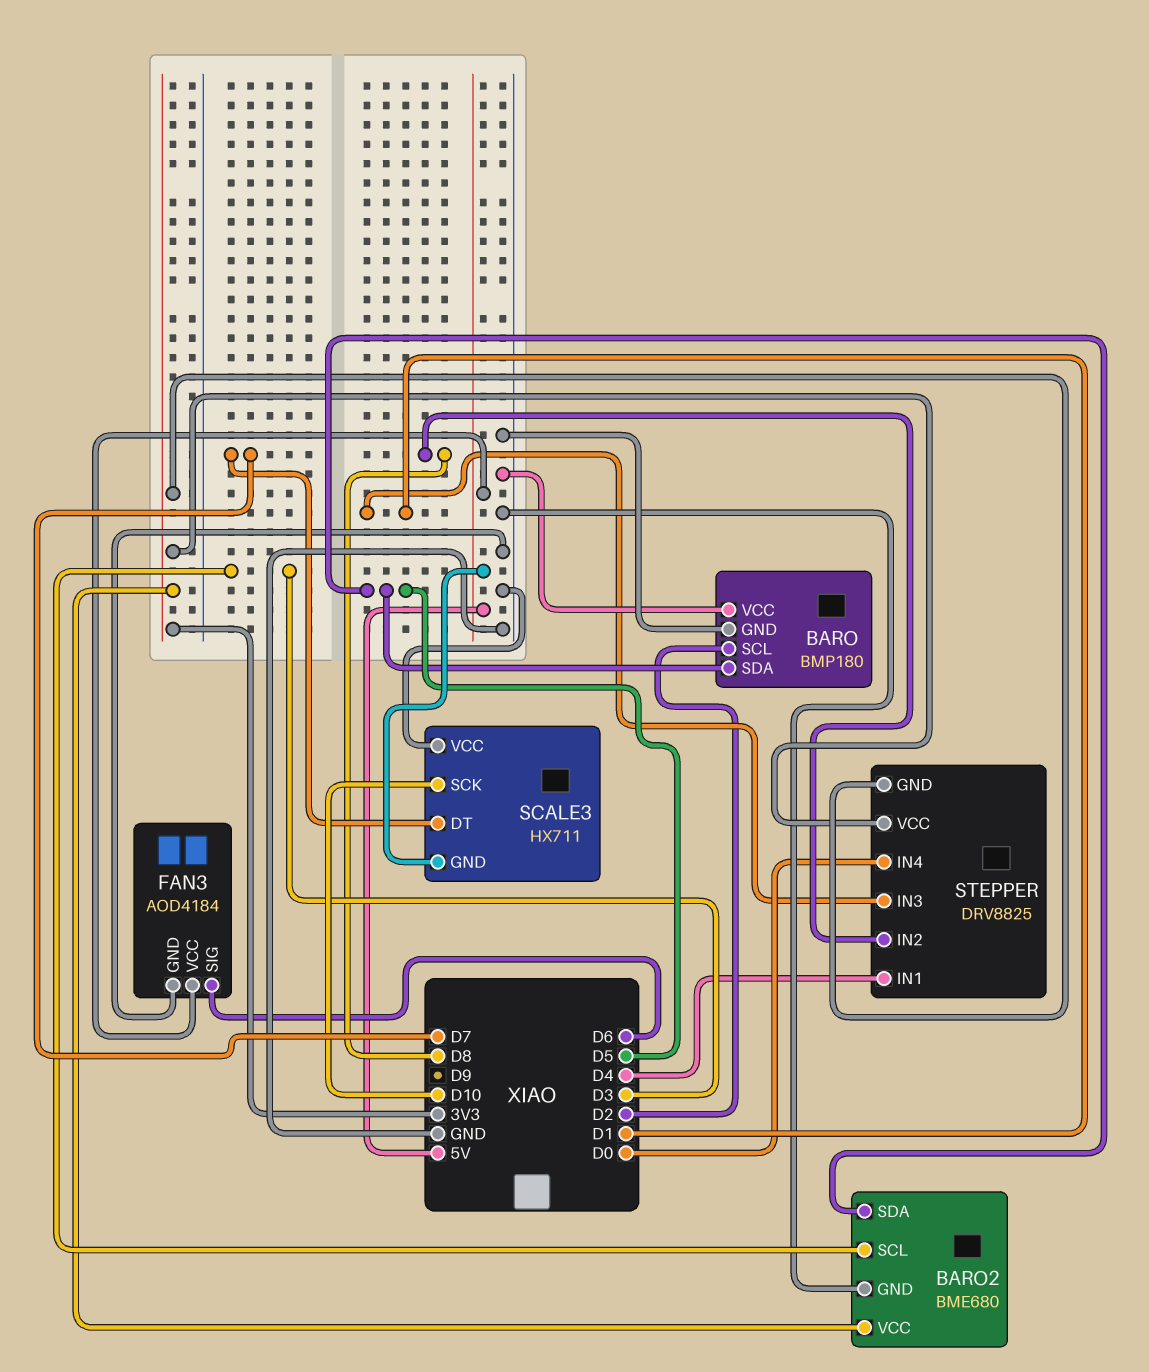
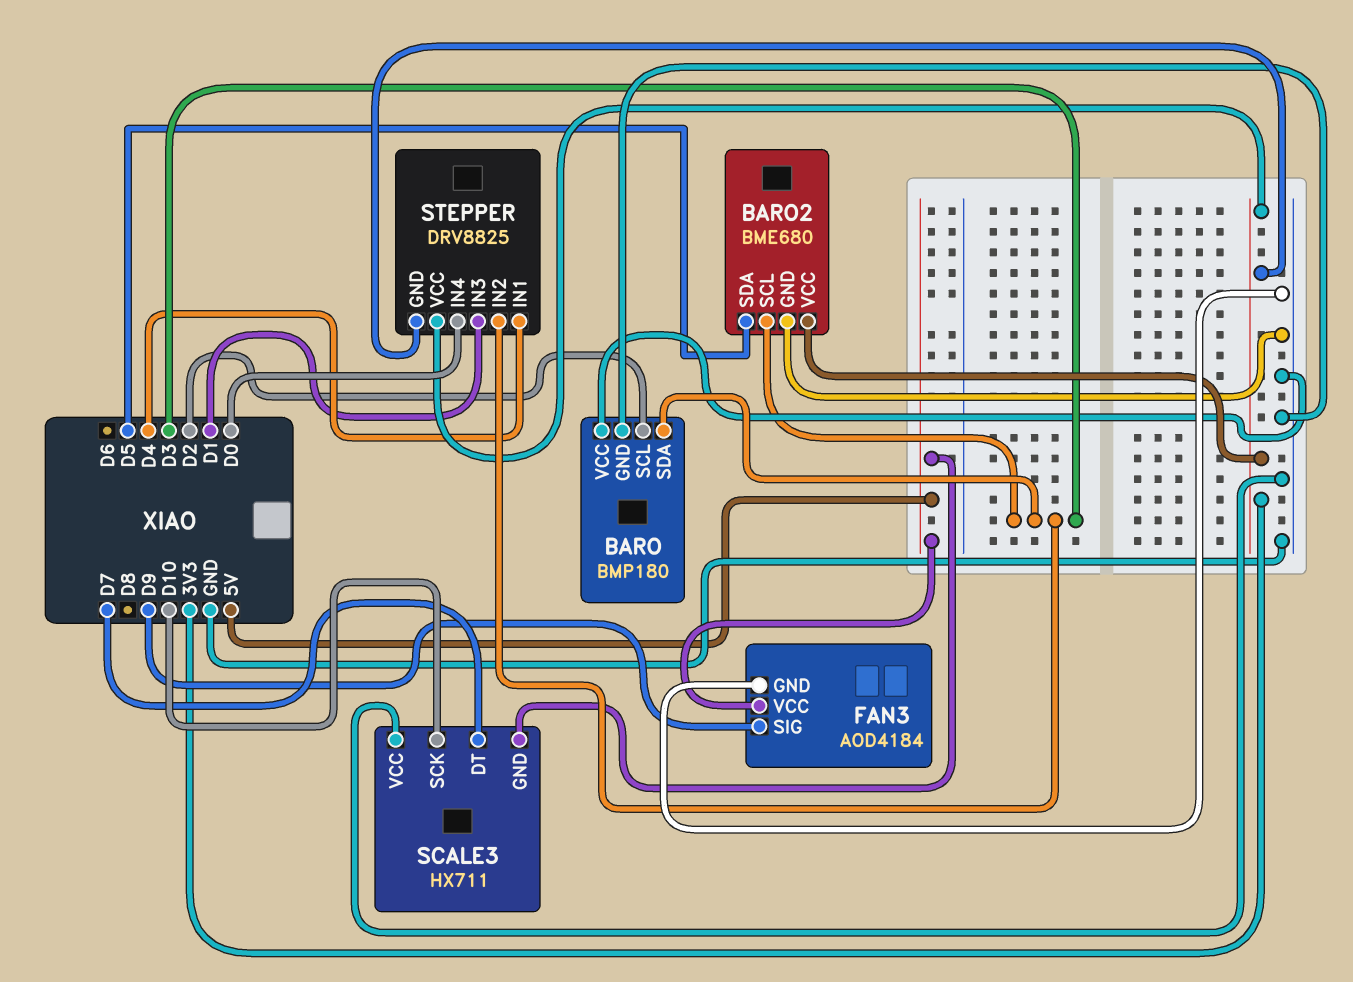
BARO pin SDA: D5 -> D3
FAN3 pin SIG: D6 -> D9
STEPPER pin IN2: D8 -> D3

